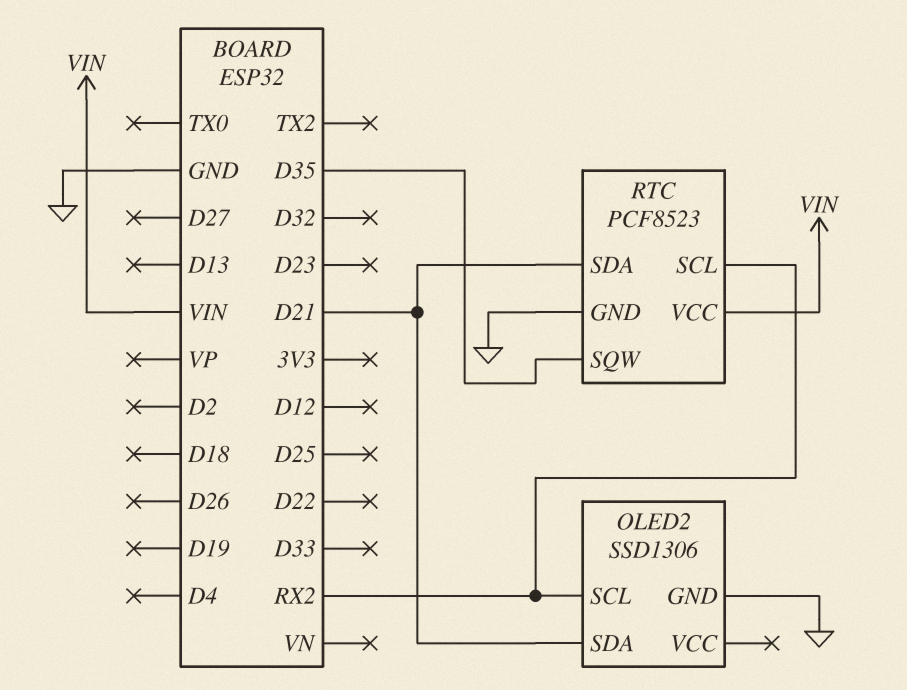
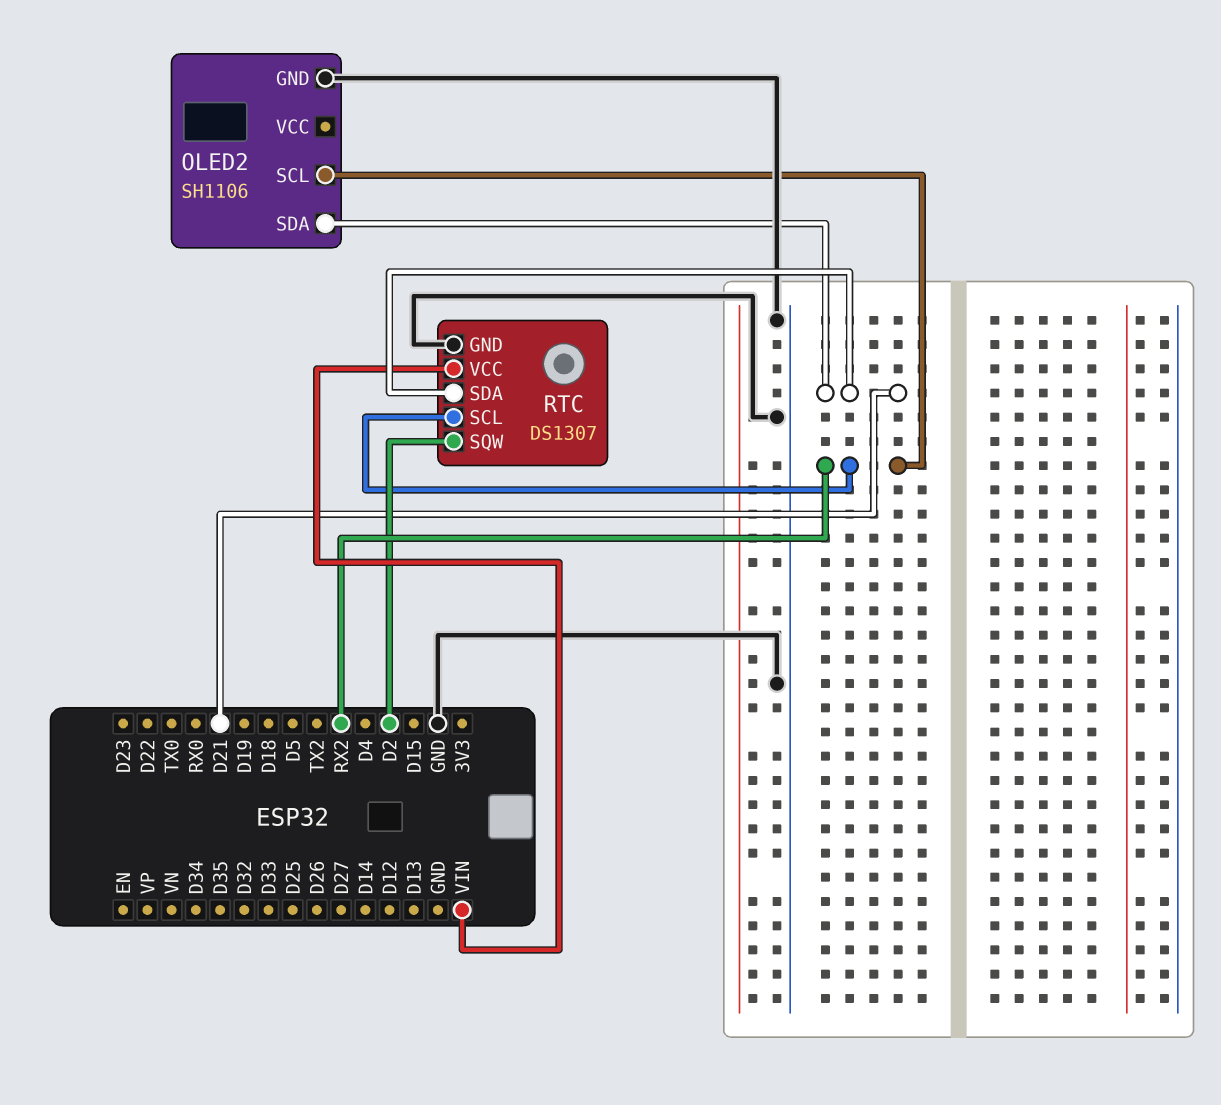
OLED2: SSD1306 -> SH1106
RTC: PCF8523 -> DS1307
RTC pin SQW: D35 -> D2

